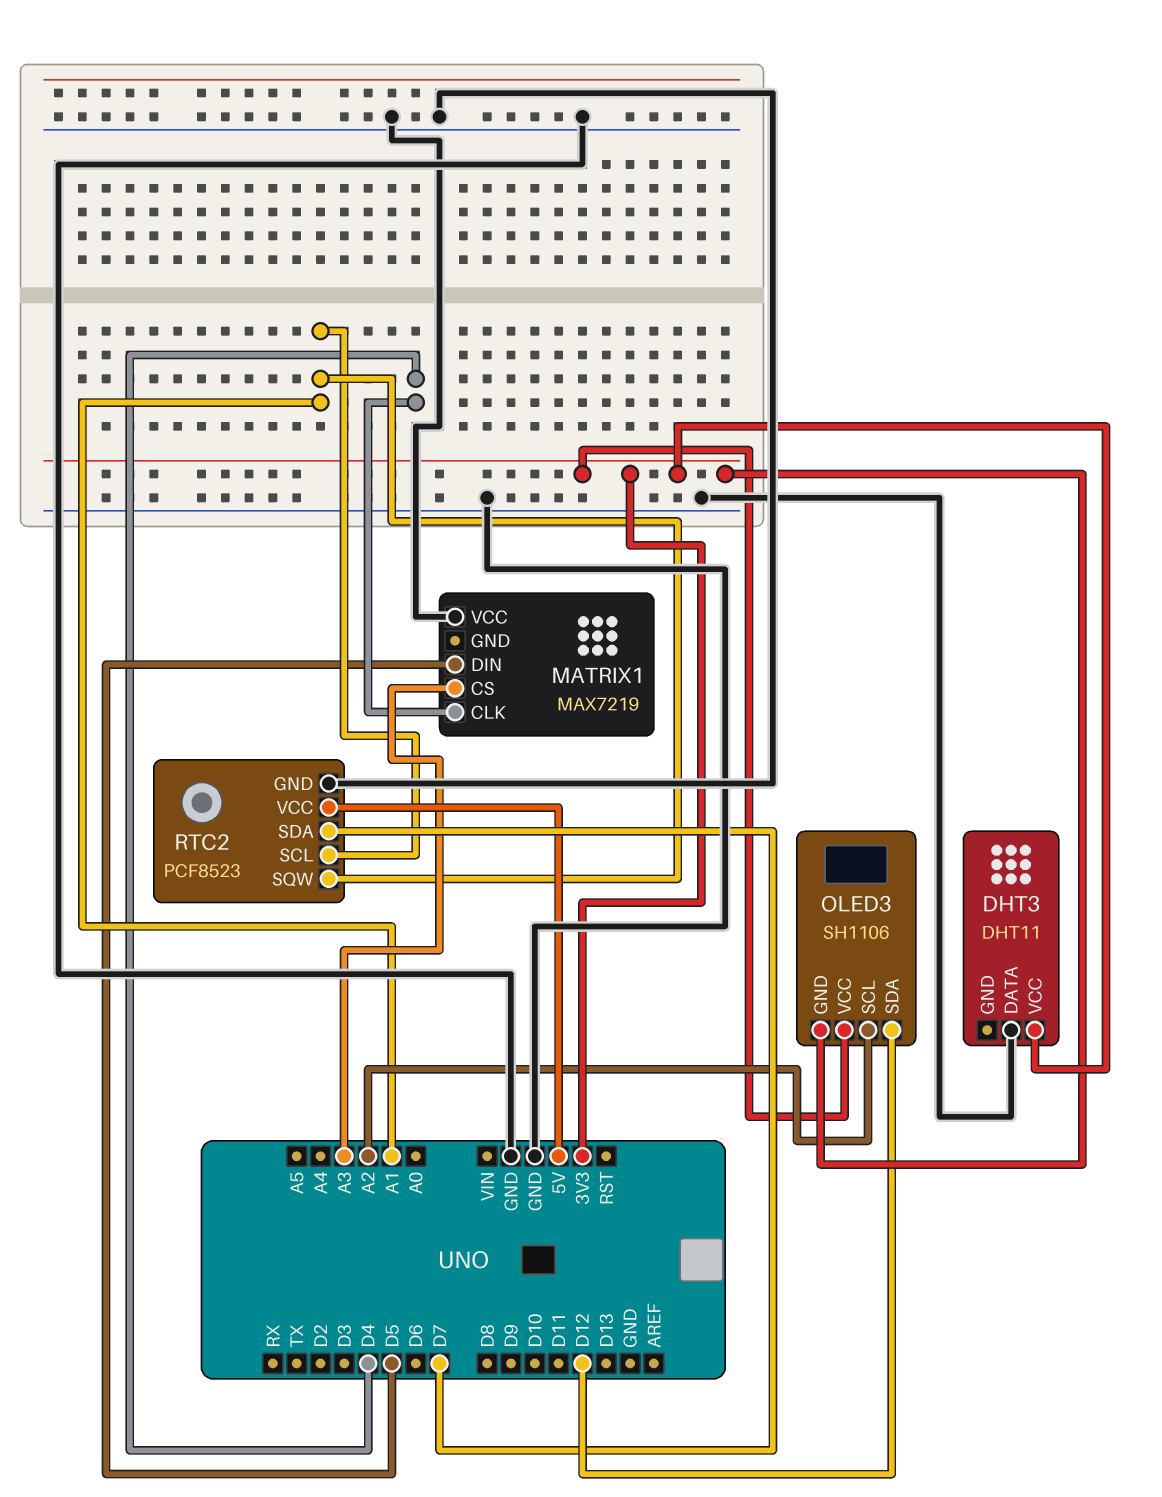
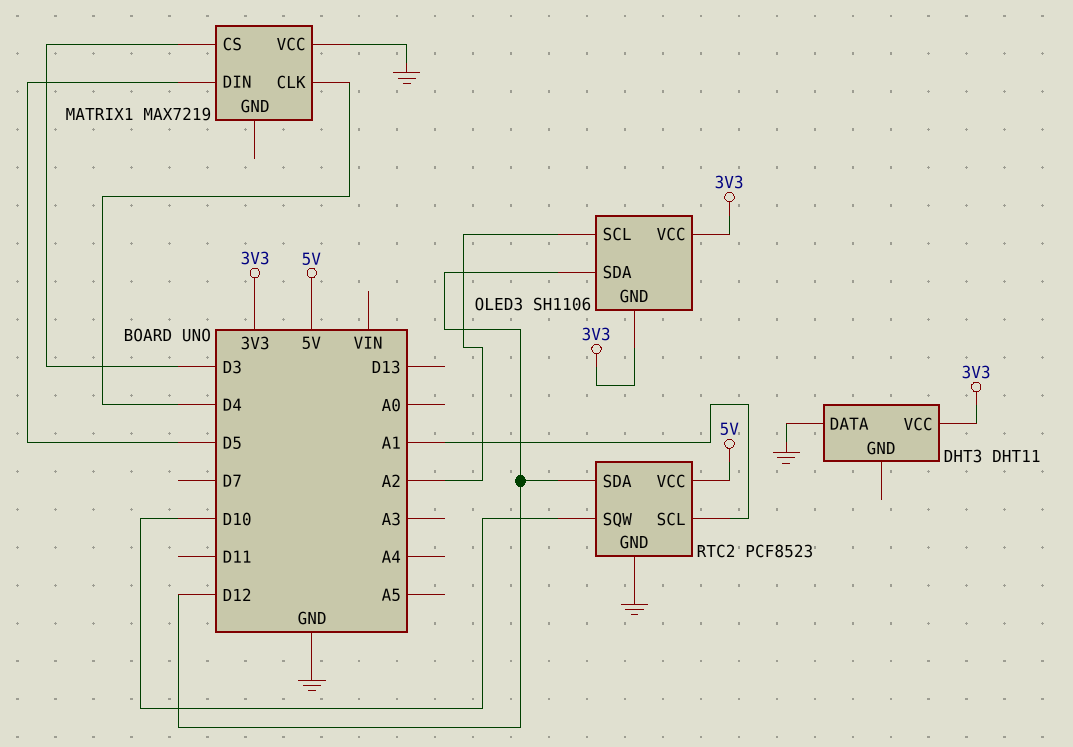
MATRIX1 pin CS: A3 -> D3
RTC2 pin SDA: D7 -> D12
RTC2 pin SQW: A1 -> D10

